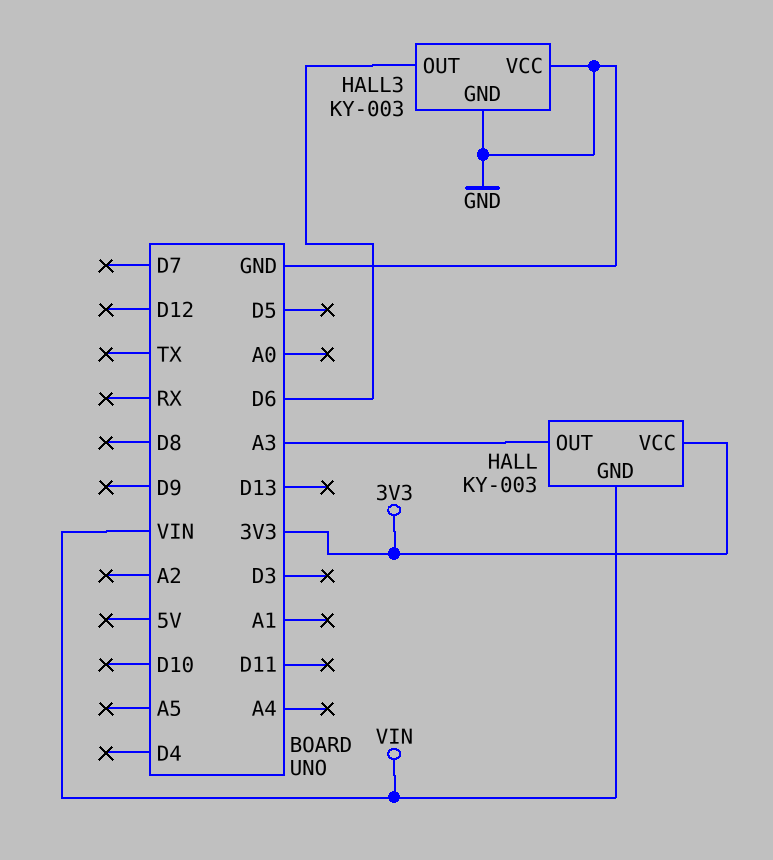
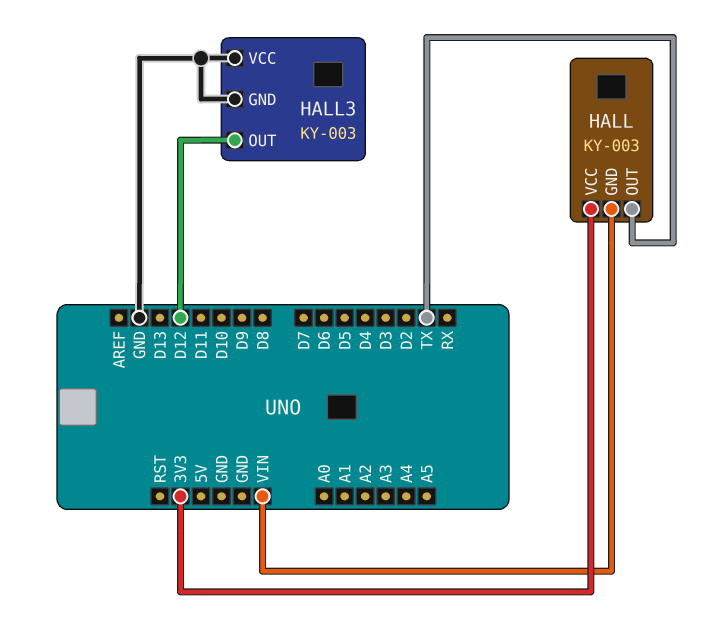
HALL pin OUT: A3 -> TX
HALL3 pin OUT: D6 -> D12

